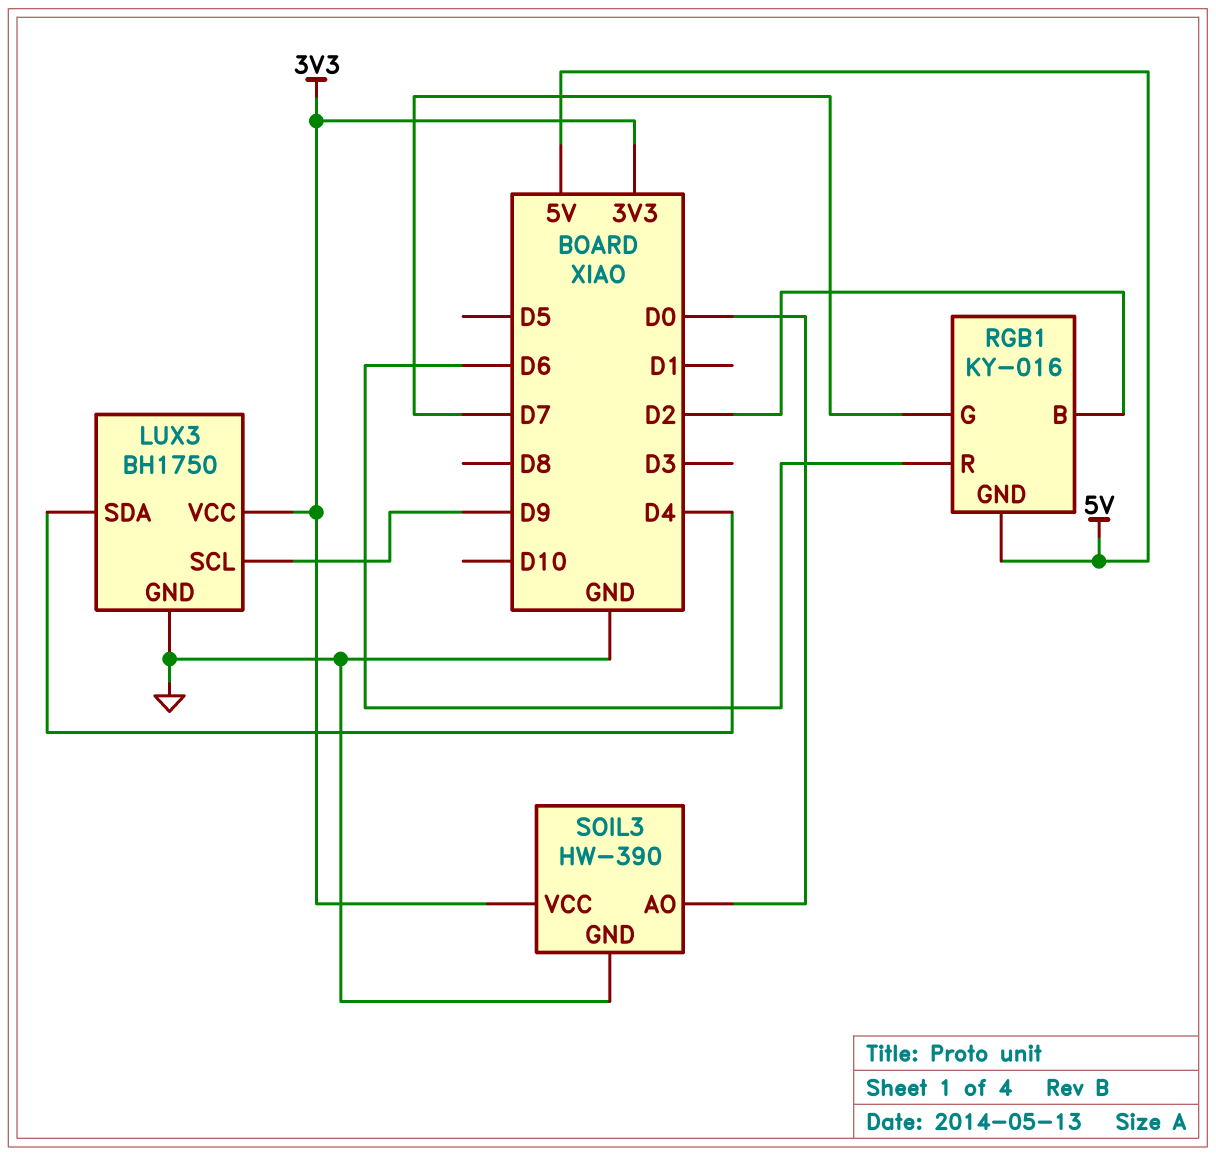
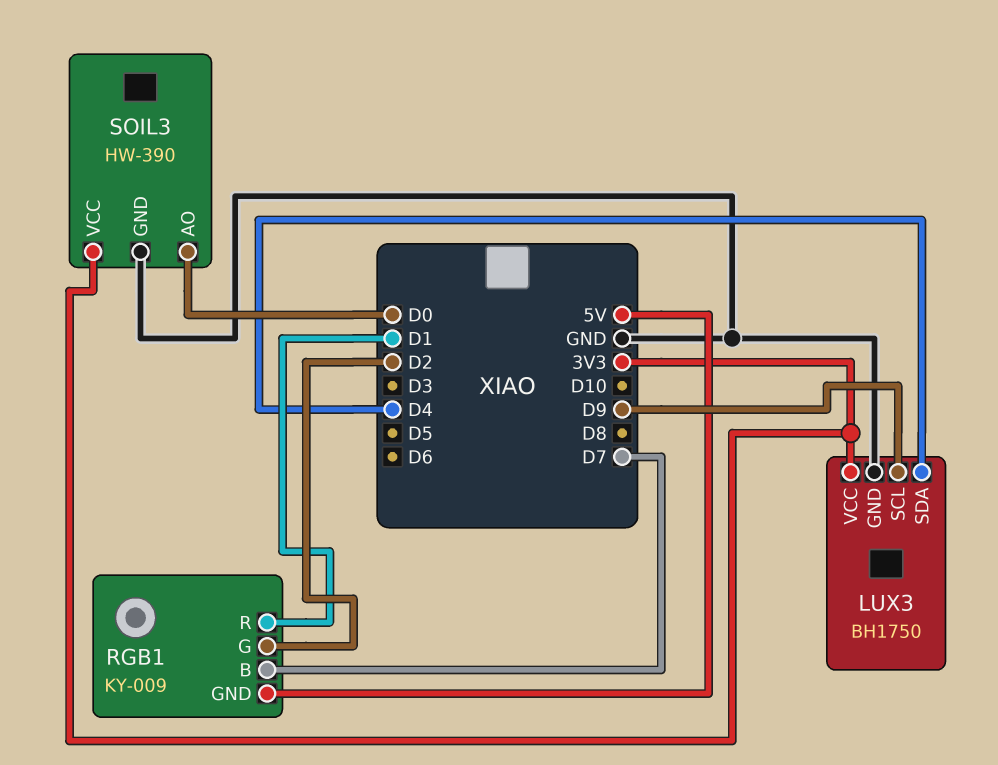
RGB1: KY-016 -> KY-009
RGB1 pin B: D2 -> D7
RGB1 pin G: D7 -> D2
RGB1 pin R: D6 -> D1

